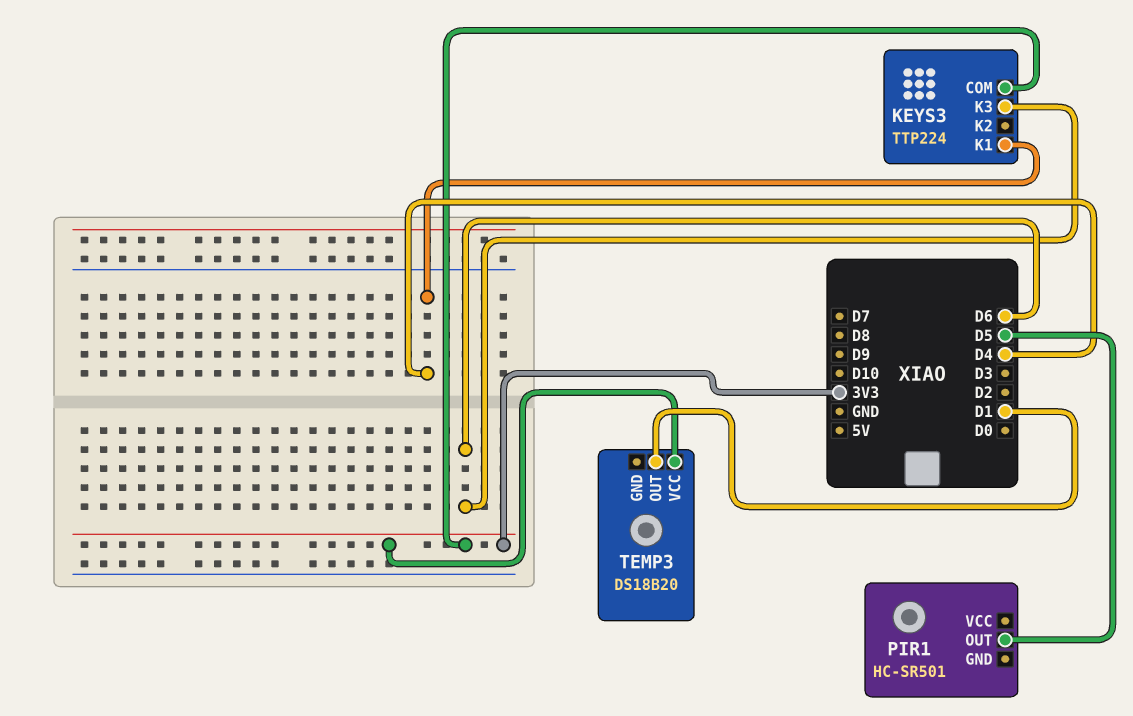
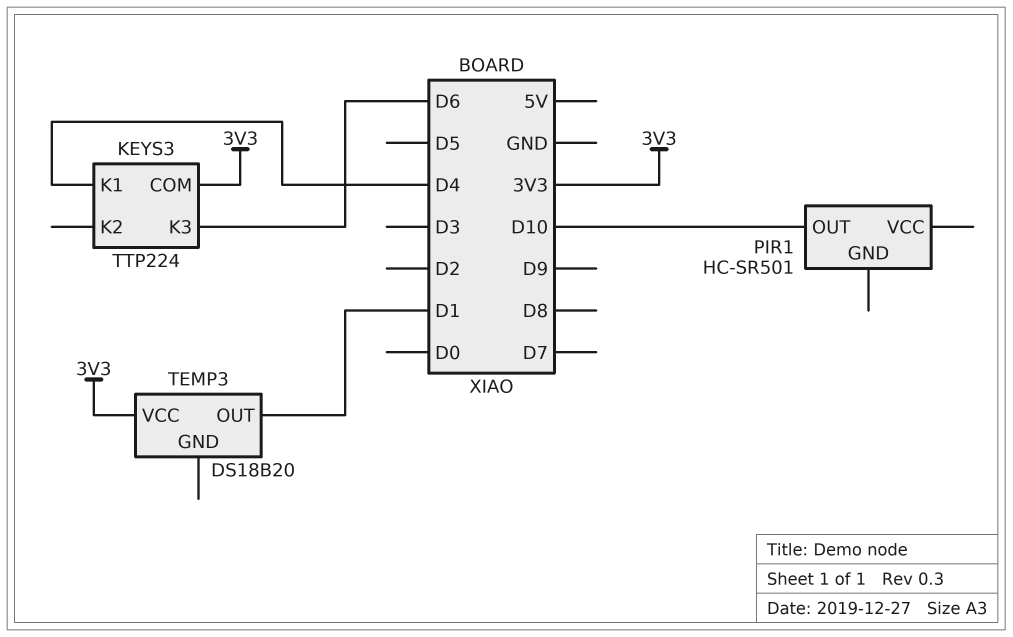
PIR1 pin OUT: D5 -> D10

